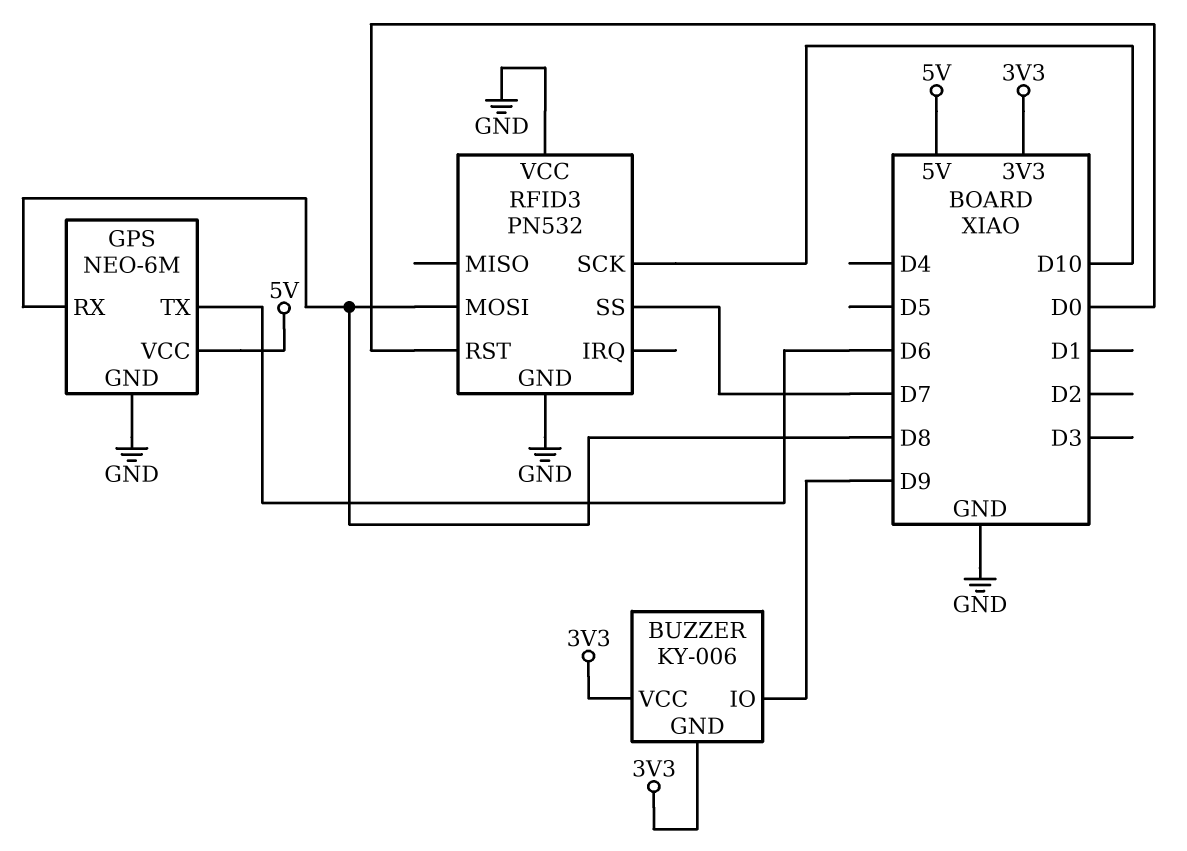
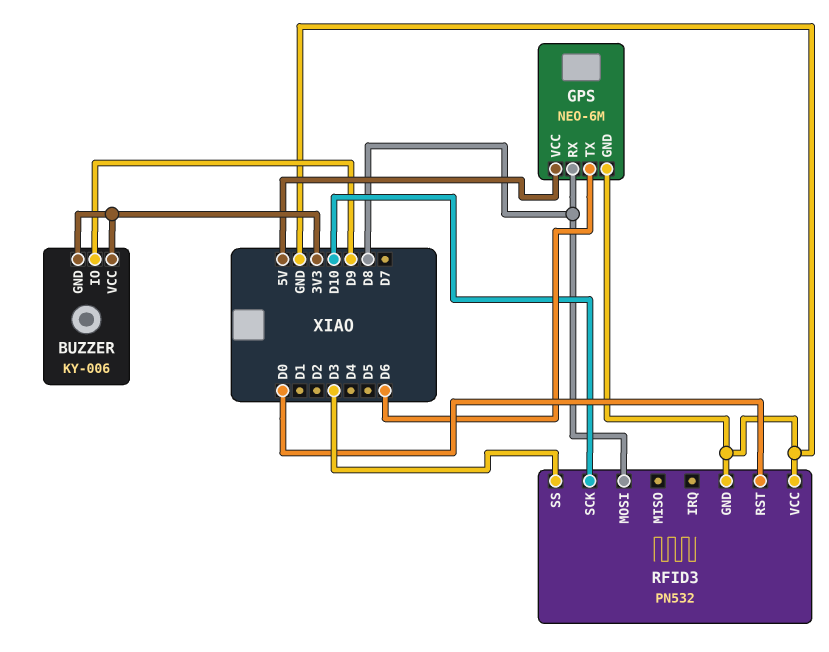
RFID3 pin SS: D7 -> D3

